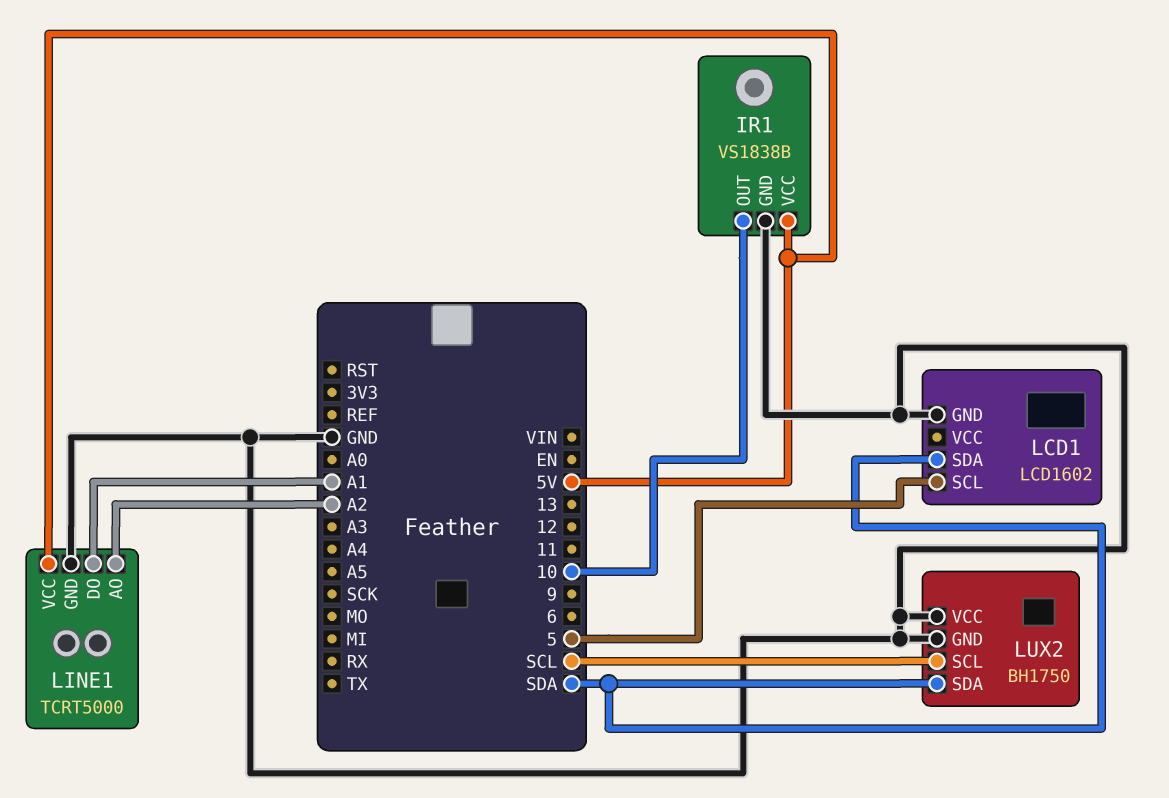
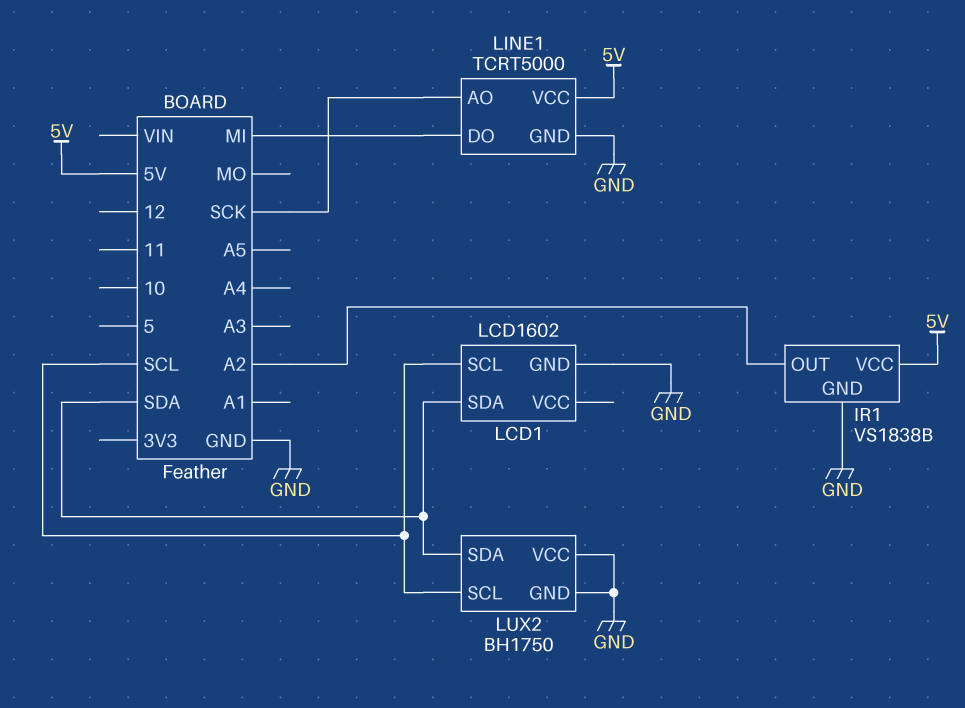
IR1 pin OUT: 10 -> A2
LCD1 pin SCL: 5 -> SCL
LINE1 pin AO: A2 -> SCK
LINE1 pin DO: A1 -> MI

